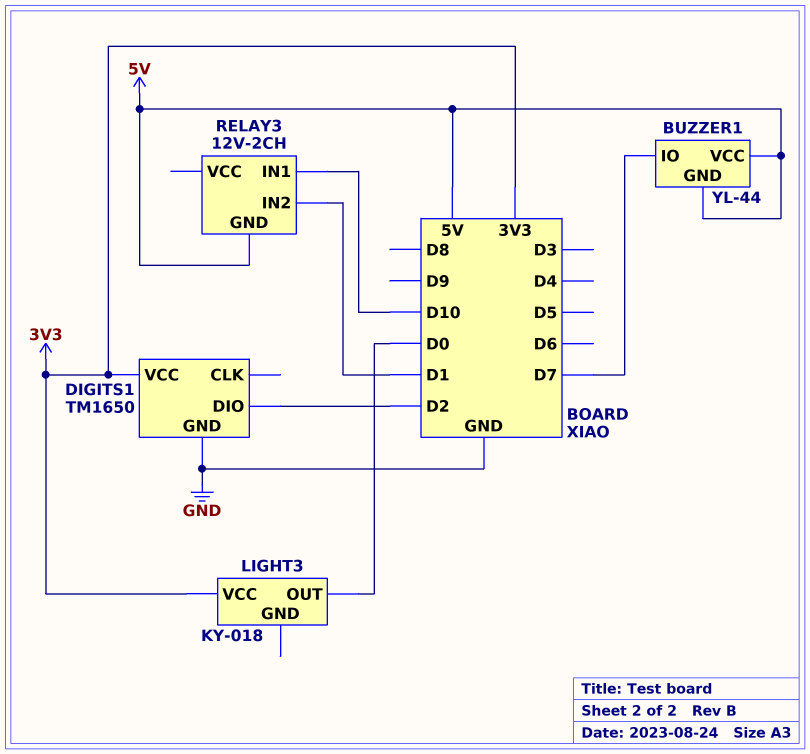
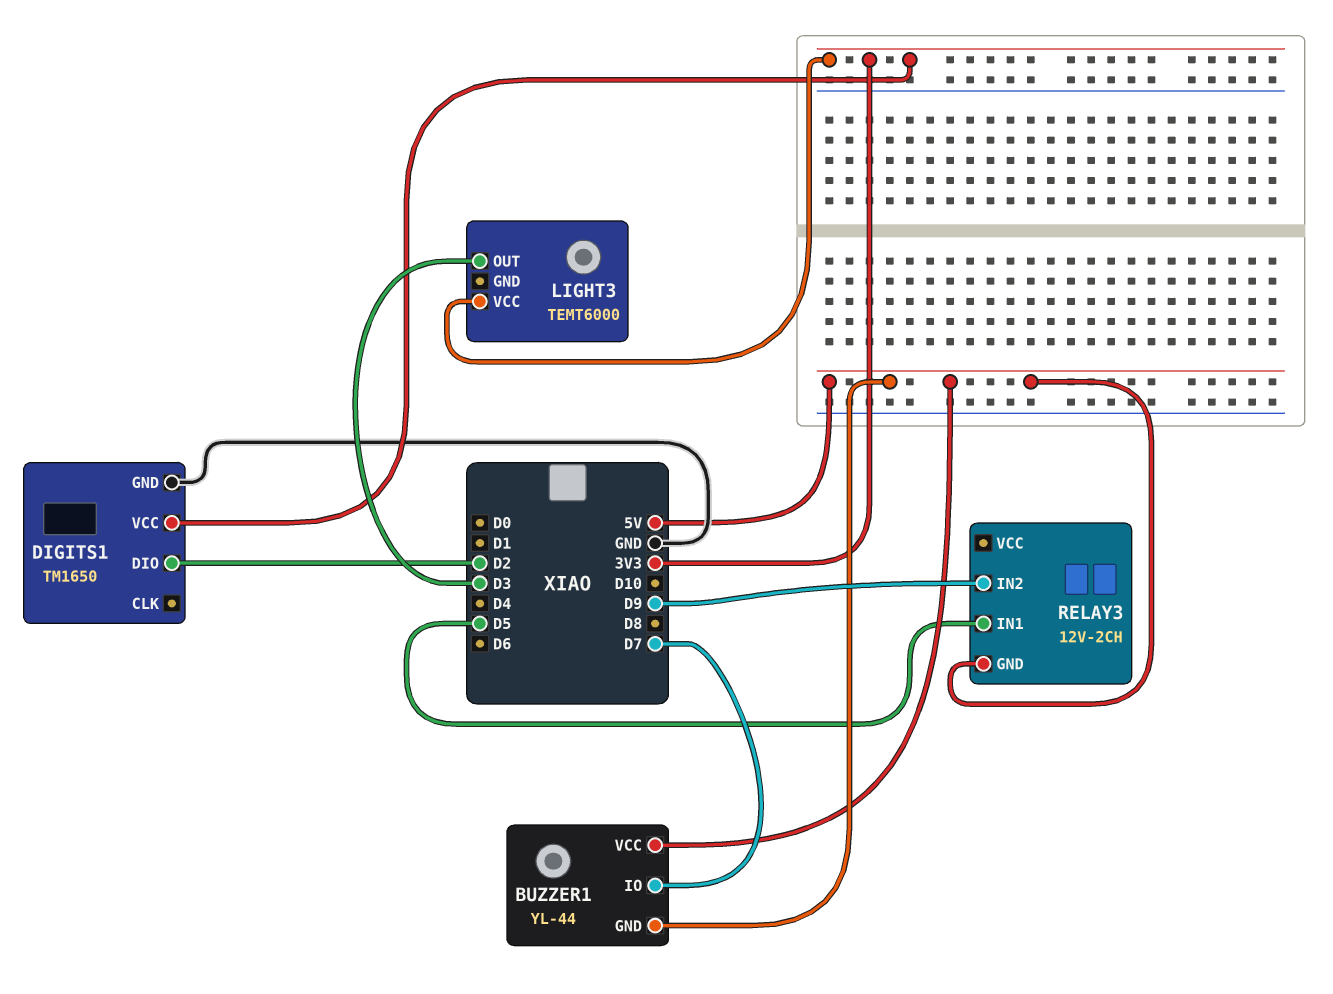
LIGHT3: KY-018 -> TEMT6000
LIGHT3 pin OUT: D0 -> D3
RELAY3 pin IN1: D10 -> D5
RELAY3 pin IN2: D1 -> D9

